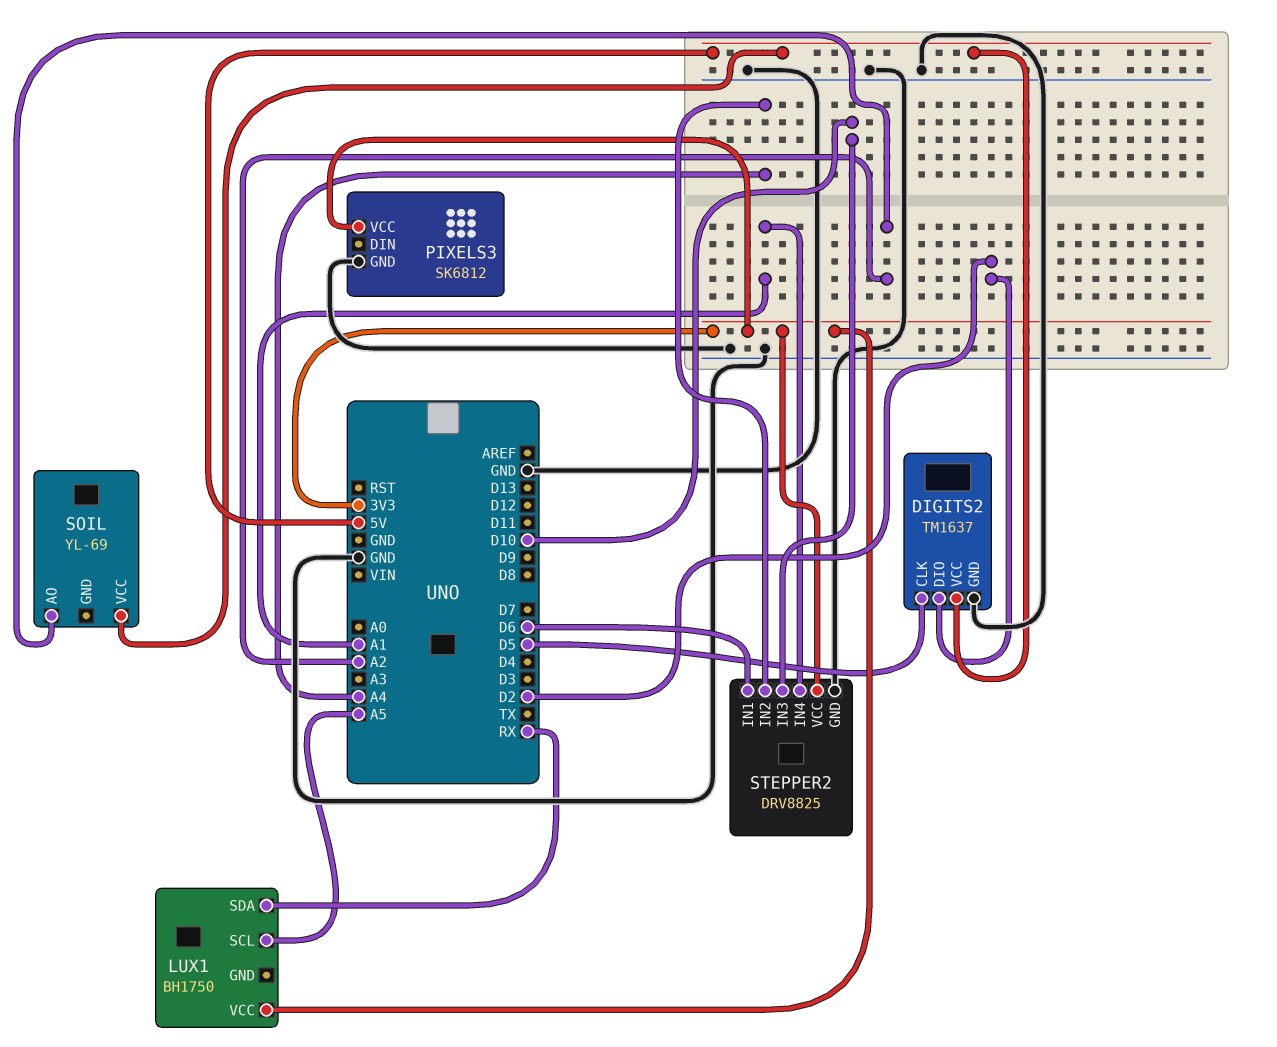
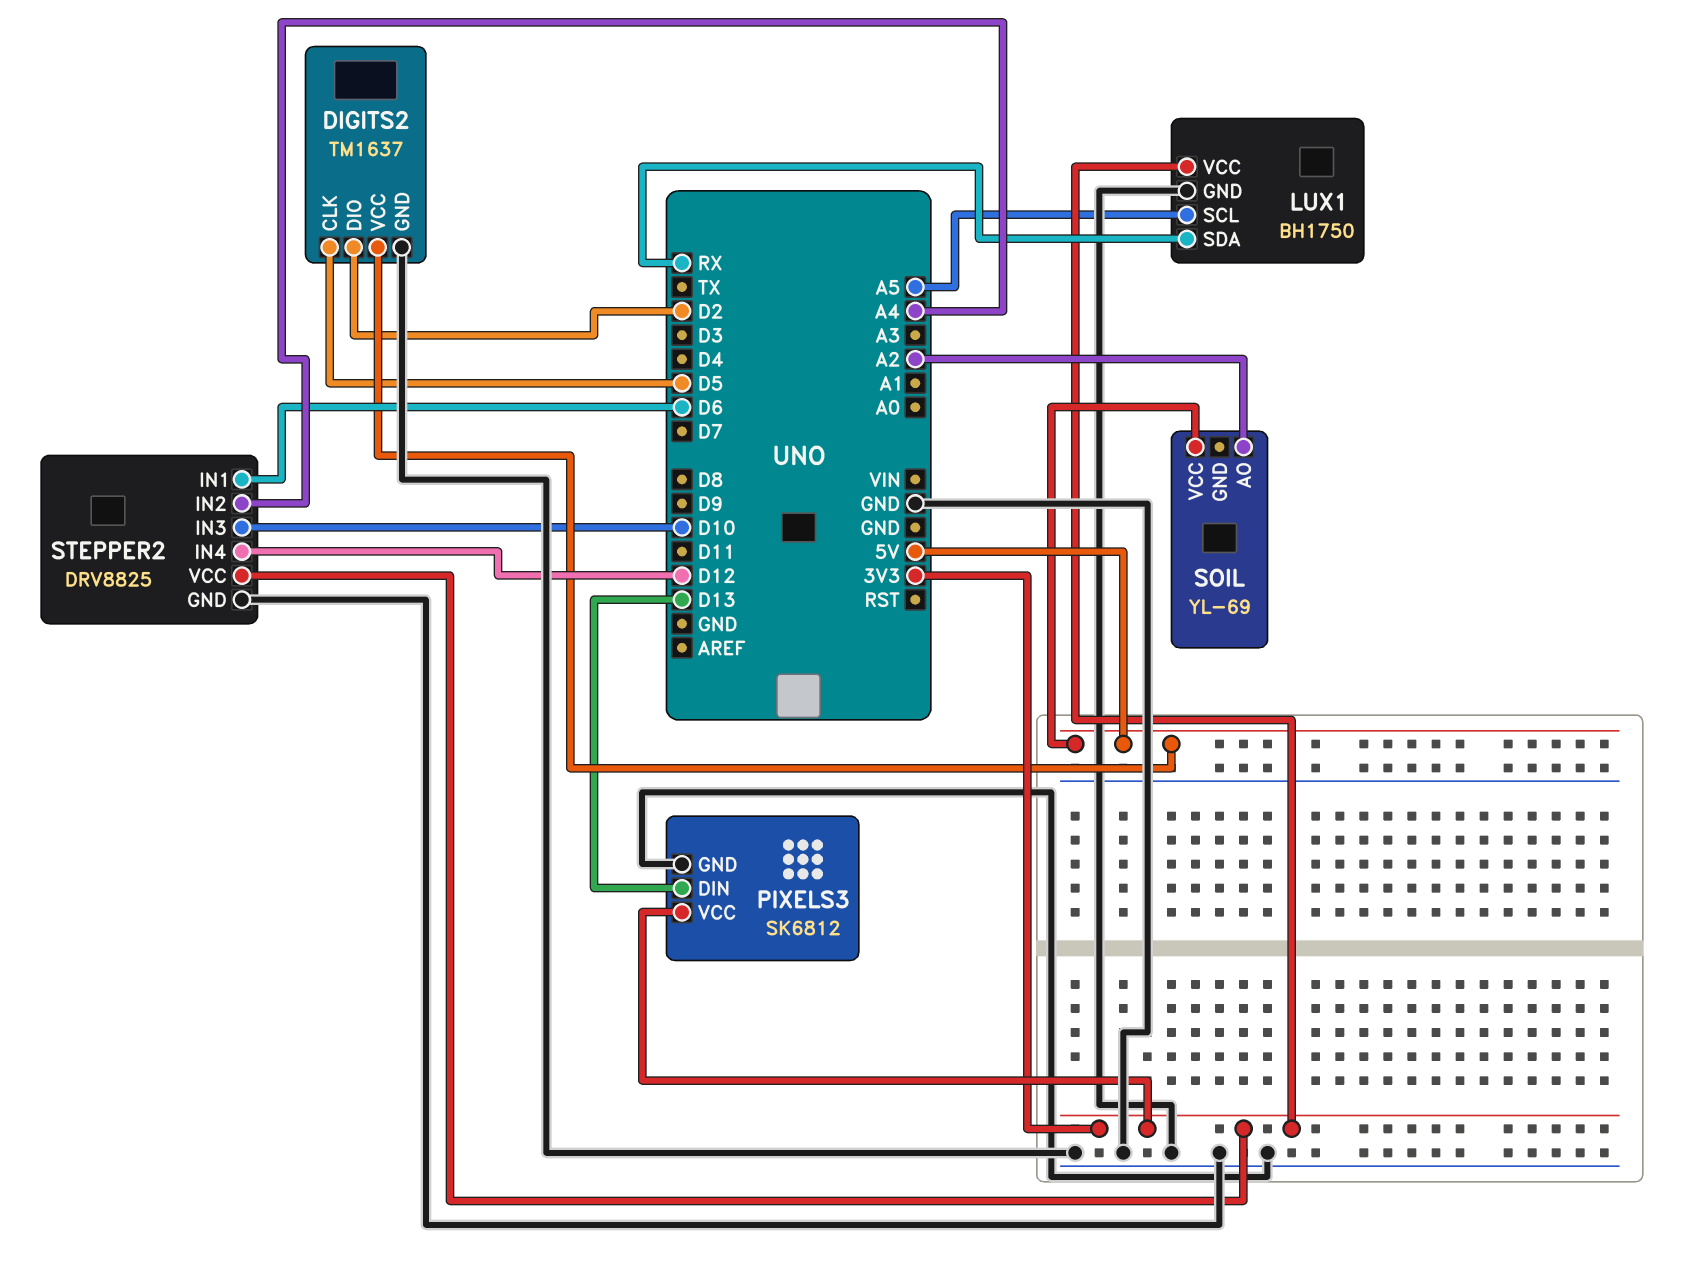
LUX1 pin GND: none -> GND
PIXELS3 pin DIN: none -> D13
STEPPER2 pin IN4: A1 -> D12

